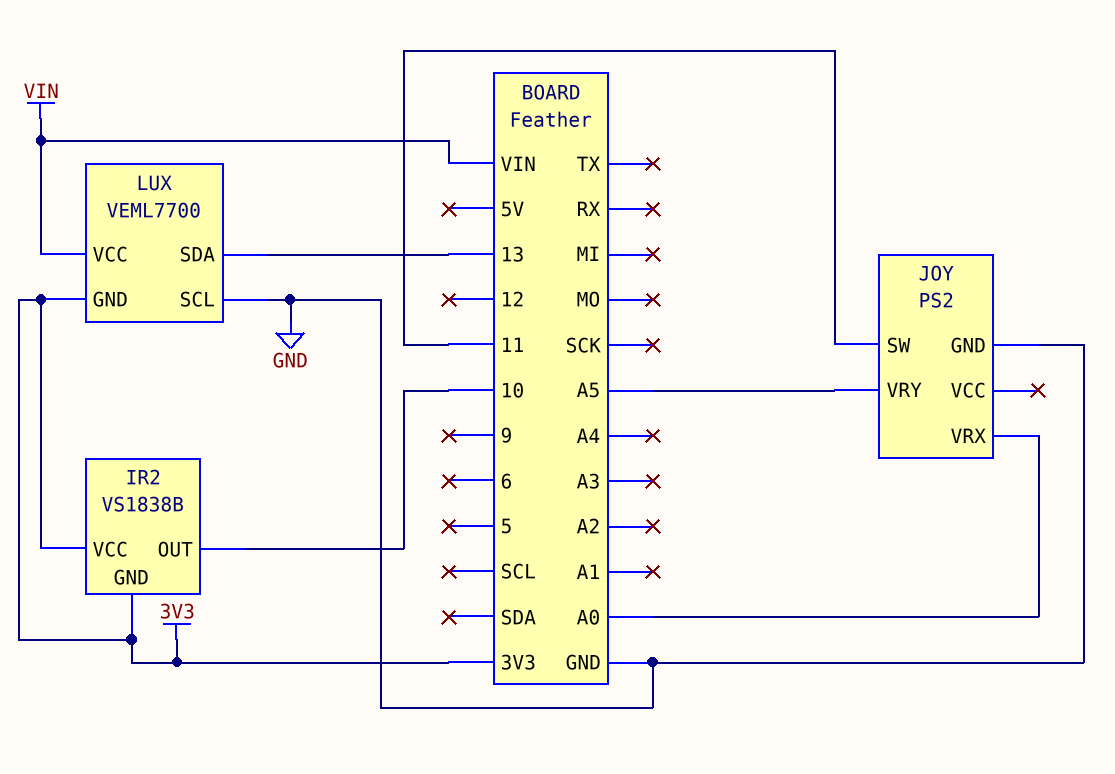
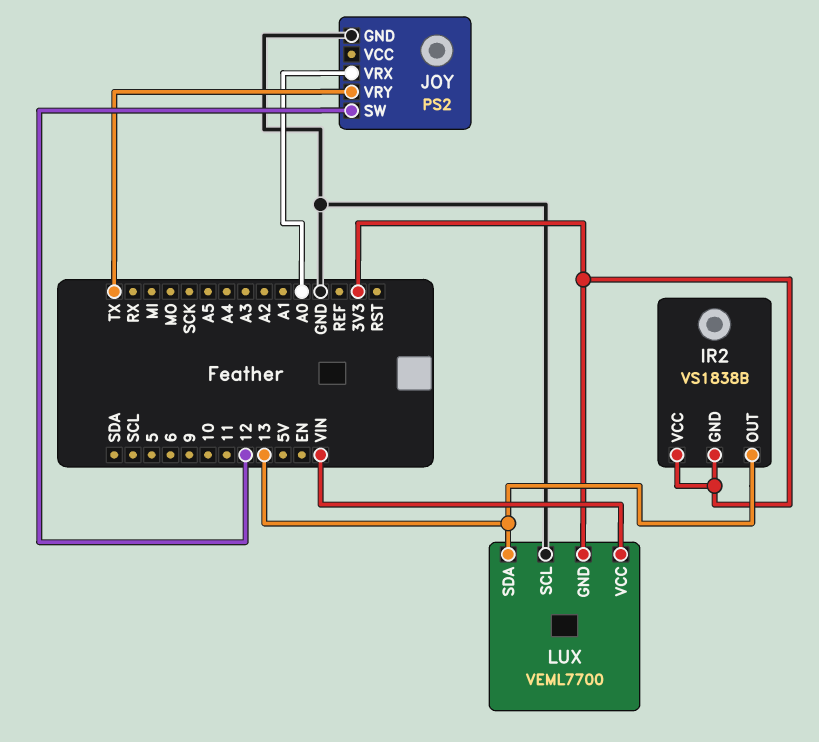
IR2 pin OUT: 10 -> 13
JOY pin SW: 11 -> 12
JOY pin VRY: A5 -> TX

